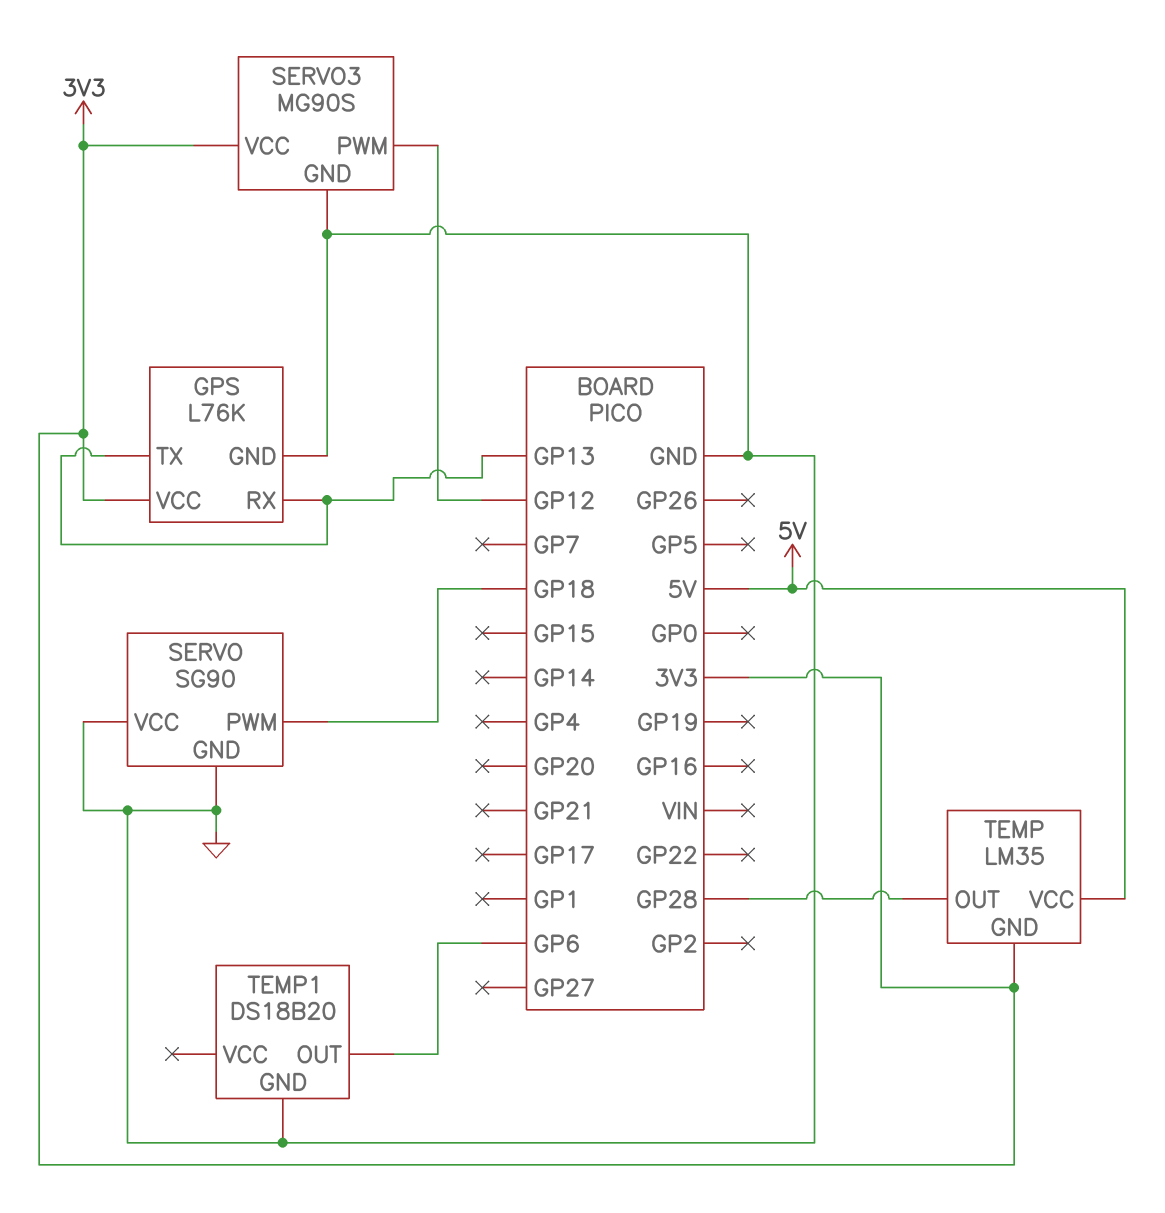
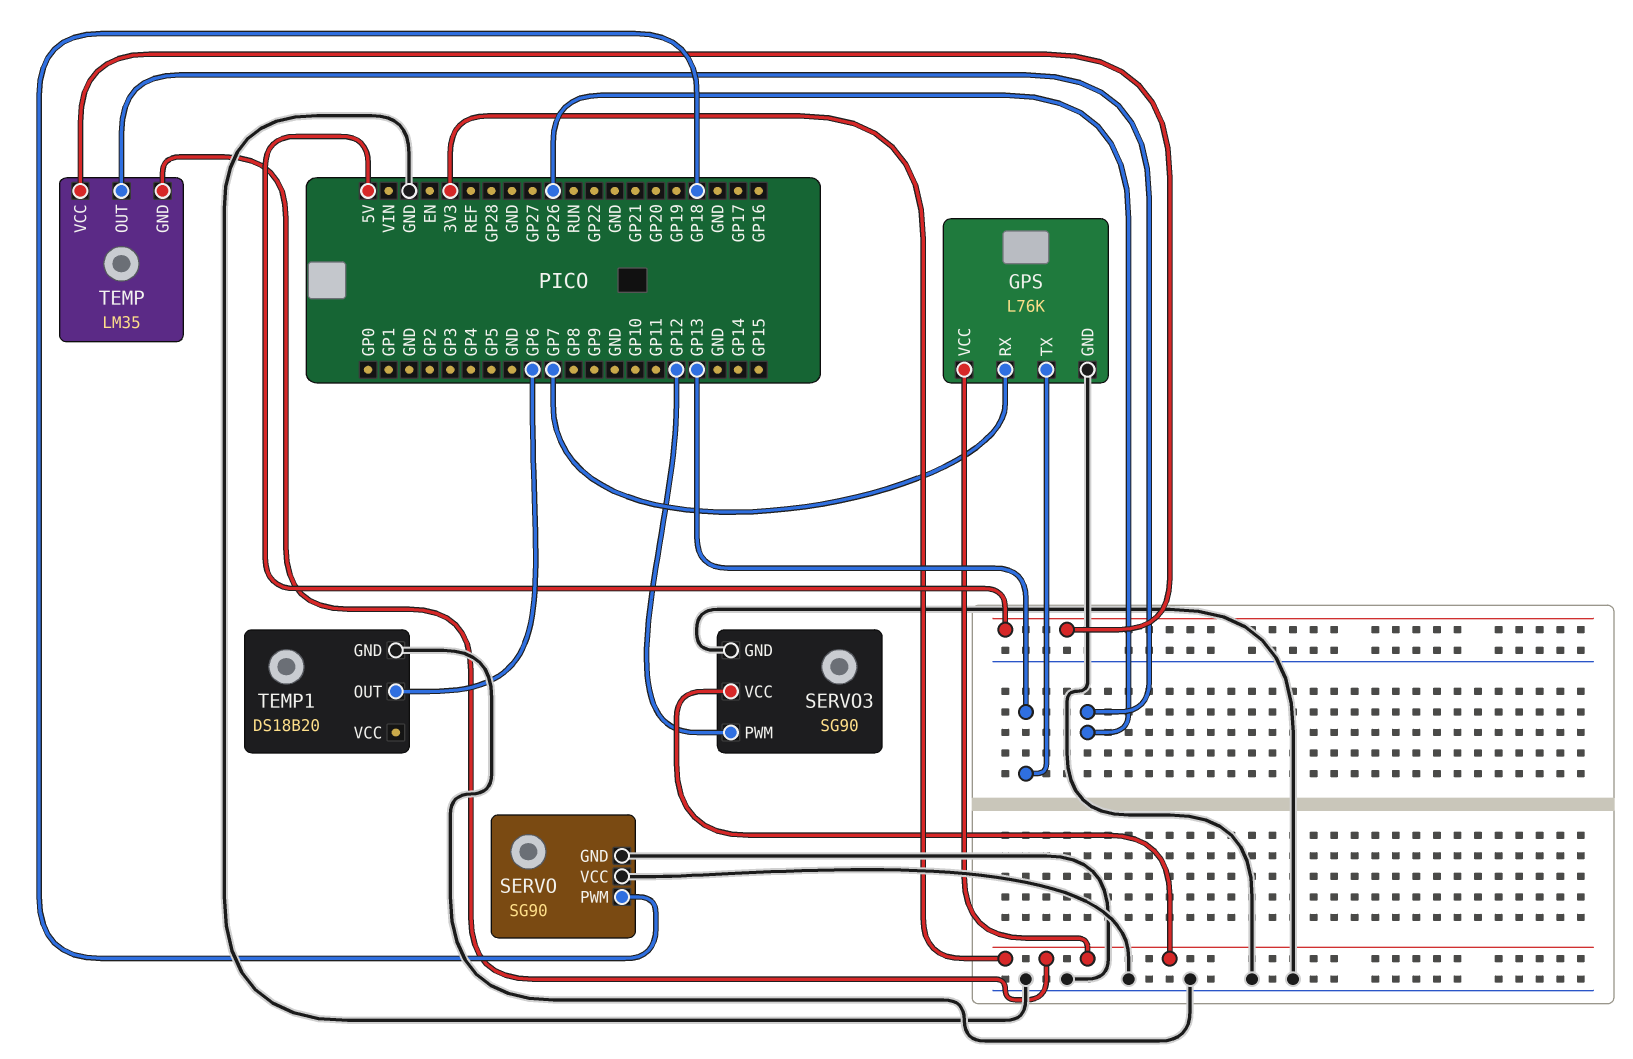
GPS pin RX: GP13 -> GP7
SERVO3: MG90S -> SG90
TEMP pin OUT: GP28 -> GP26

